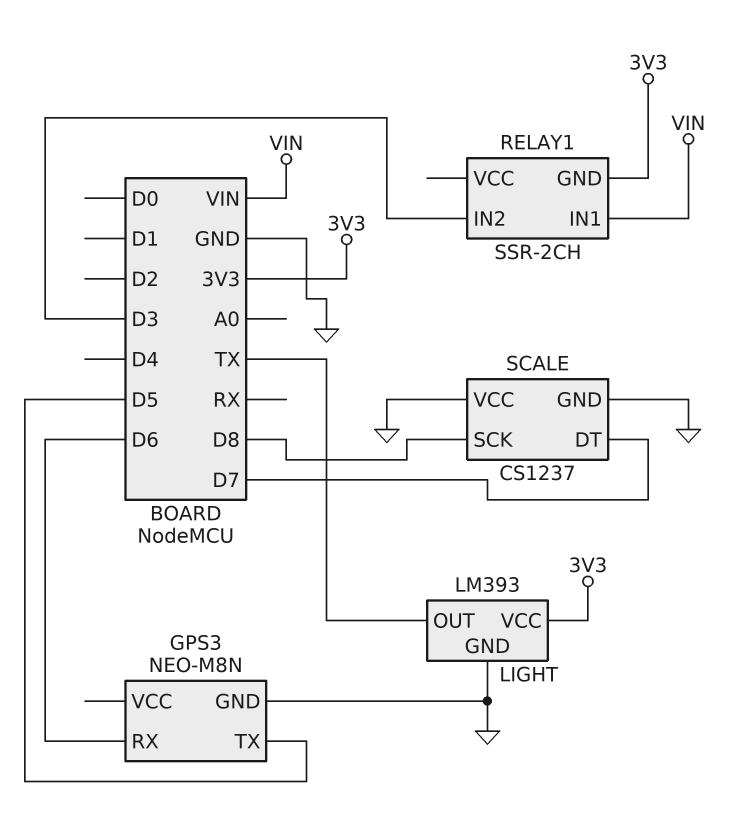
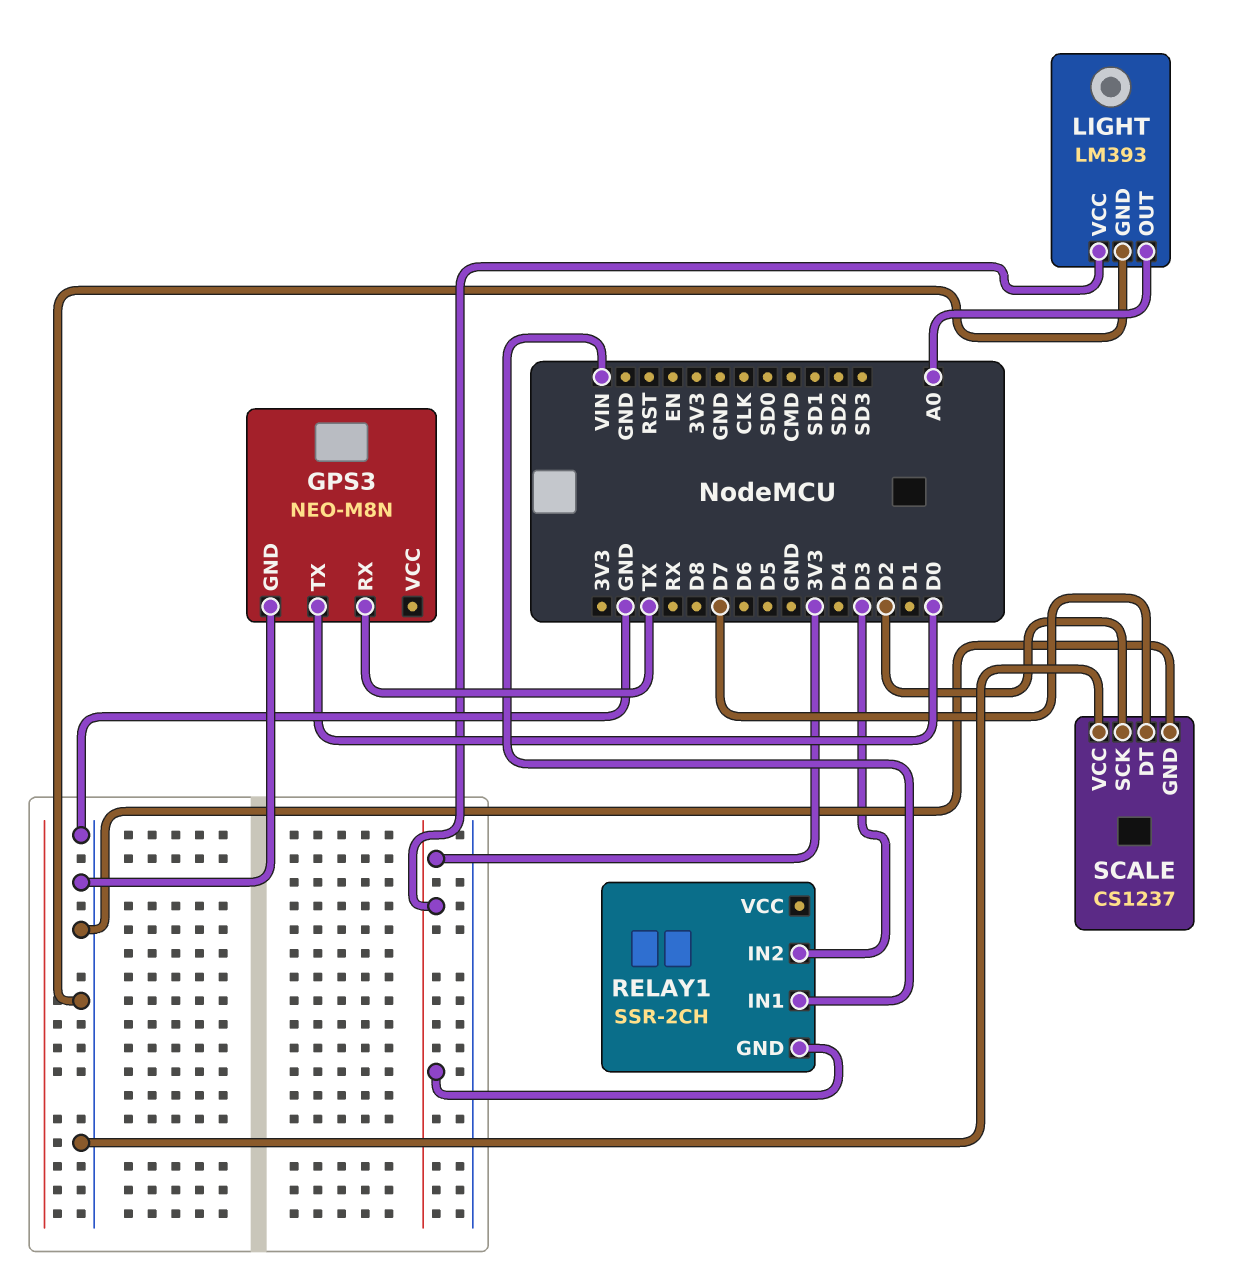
GPS3 pin RX: D6 -> TX
GPS3 pin TX: D5 -> D0
LIGHT pin OUT: TX -> A0
SCALE pin SCK: D8 -> D2

